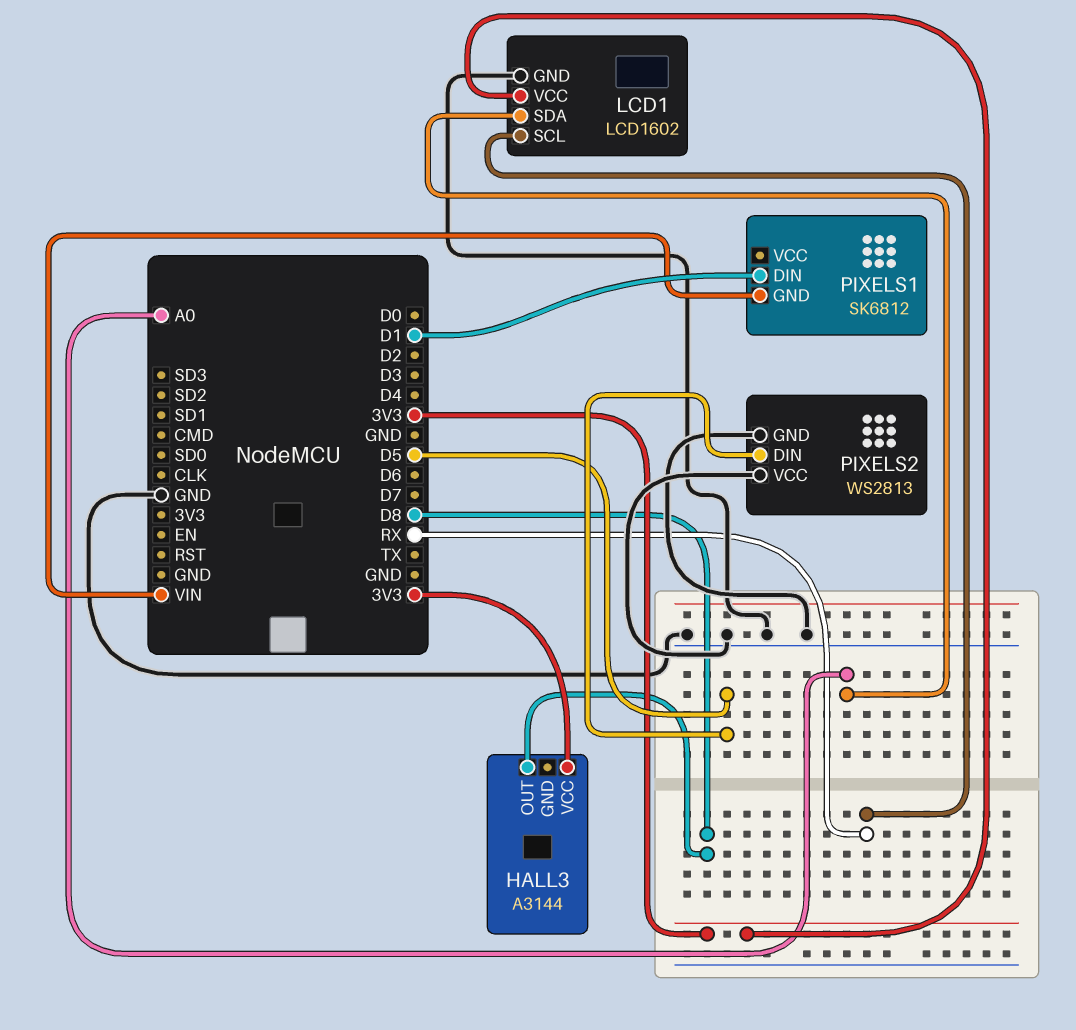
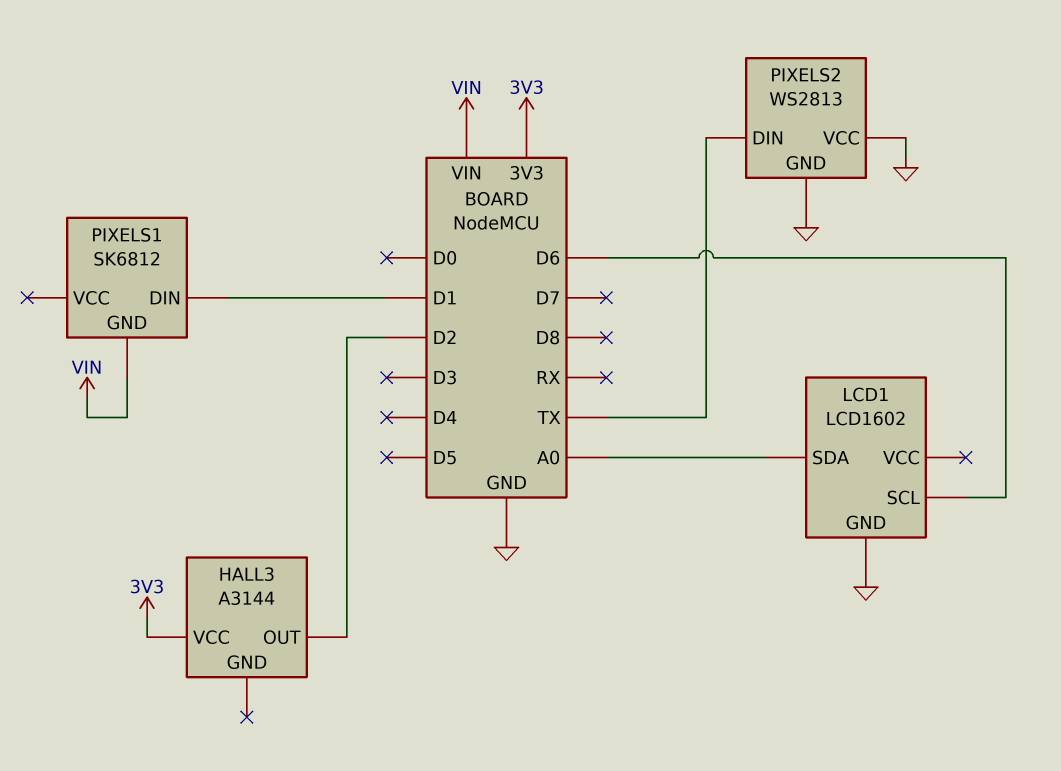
HALL3 pin OUT: D8 -> D2
LCD1 pin SCL: RX -> D6
LCD1 pin VCC: 3V3 -> none
PIXELS2 pin DIN: D5 -> TX

